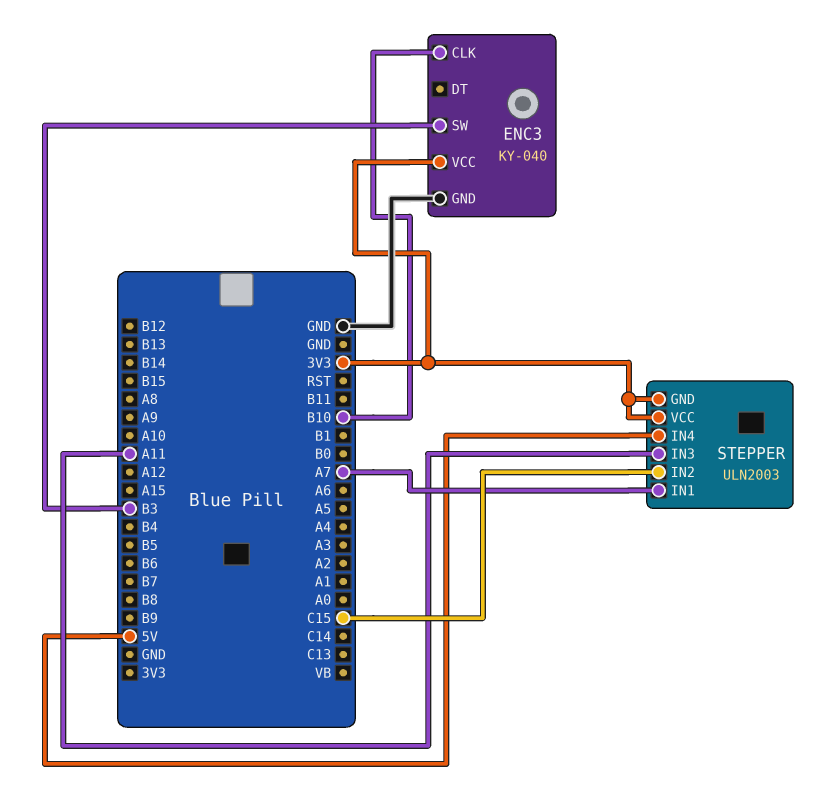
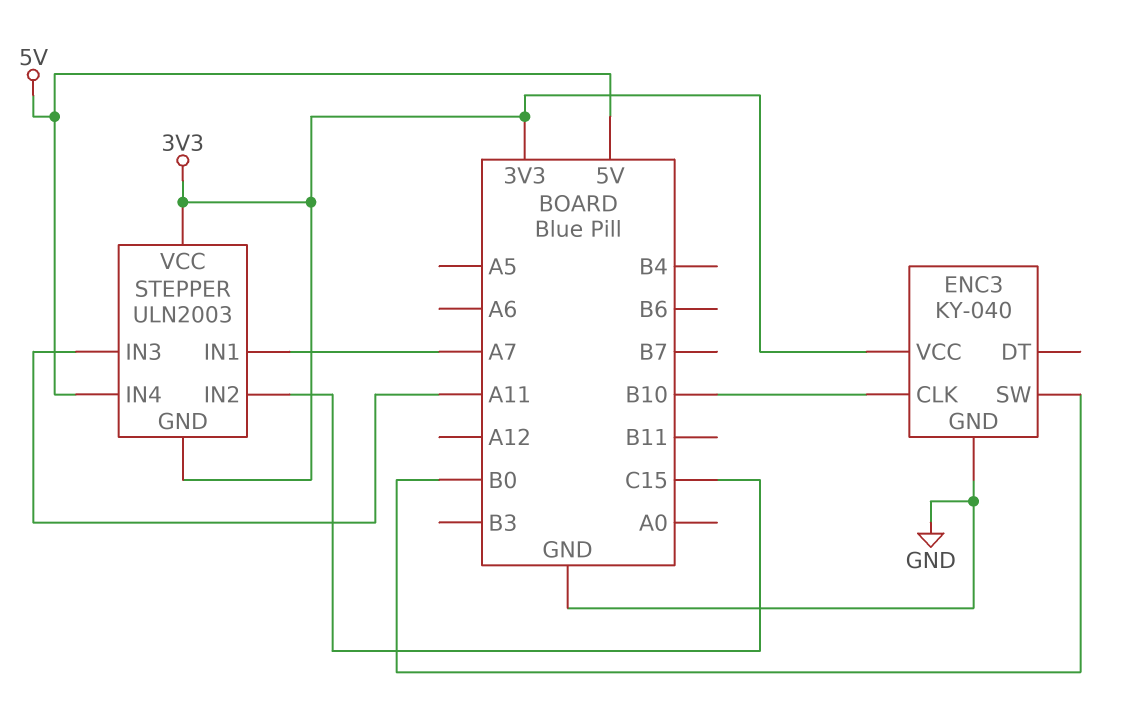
ENC3 pin SW: B3 -> B0

